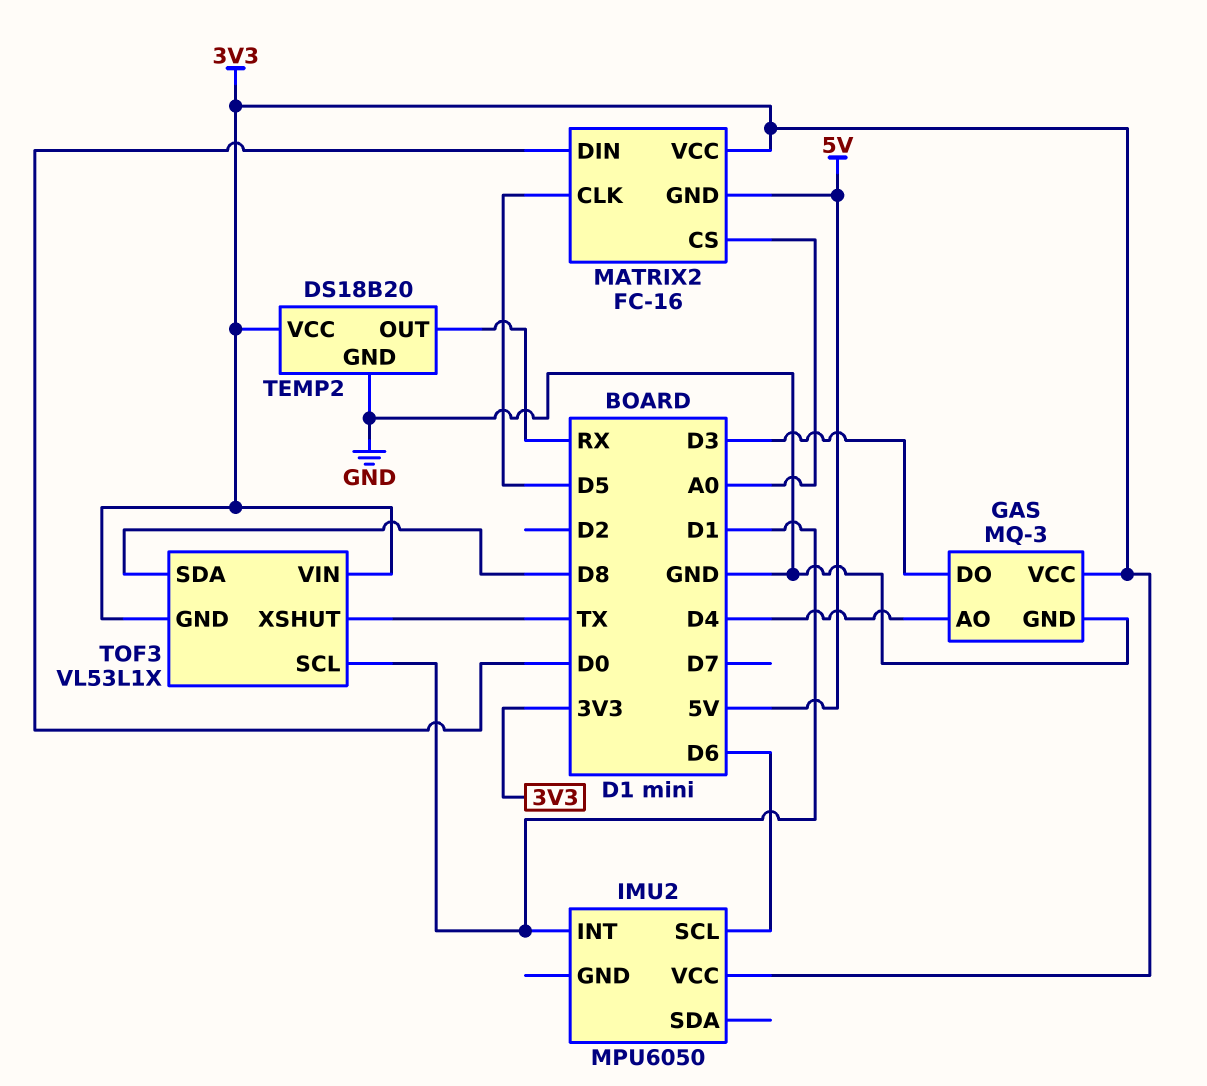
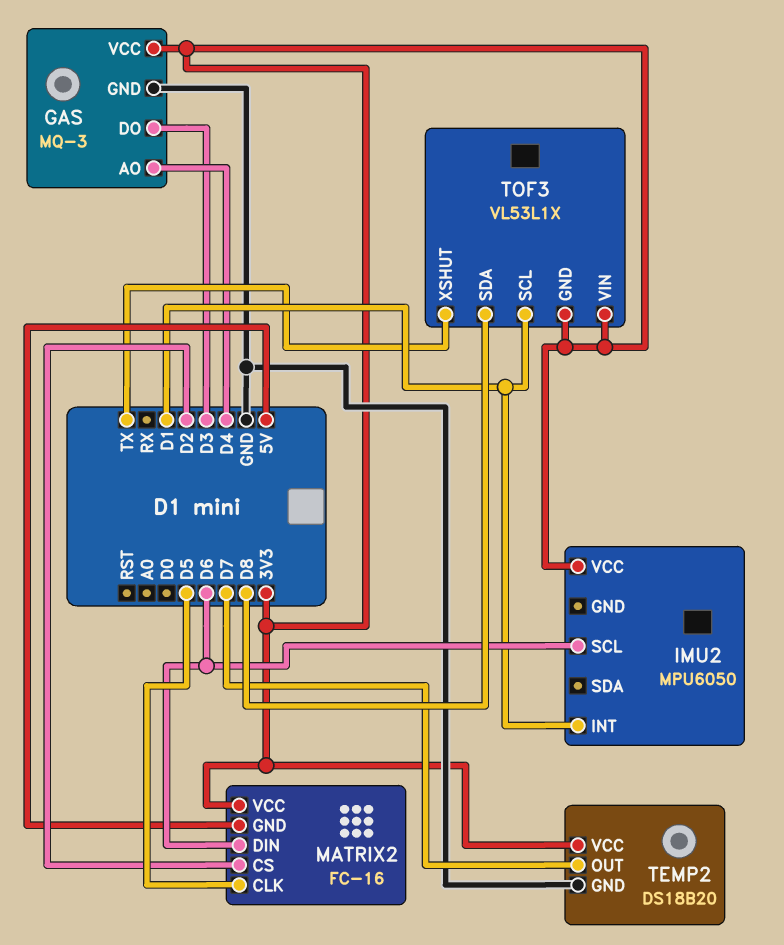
MATRIX2 pin CS: A0 -> D2
MATRIX2 pin DIN: D0 -> D6
TEMP2 pin OUT: RX -> D7

